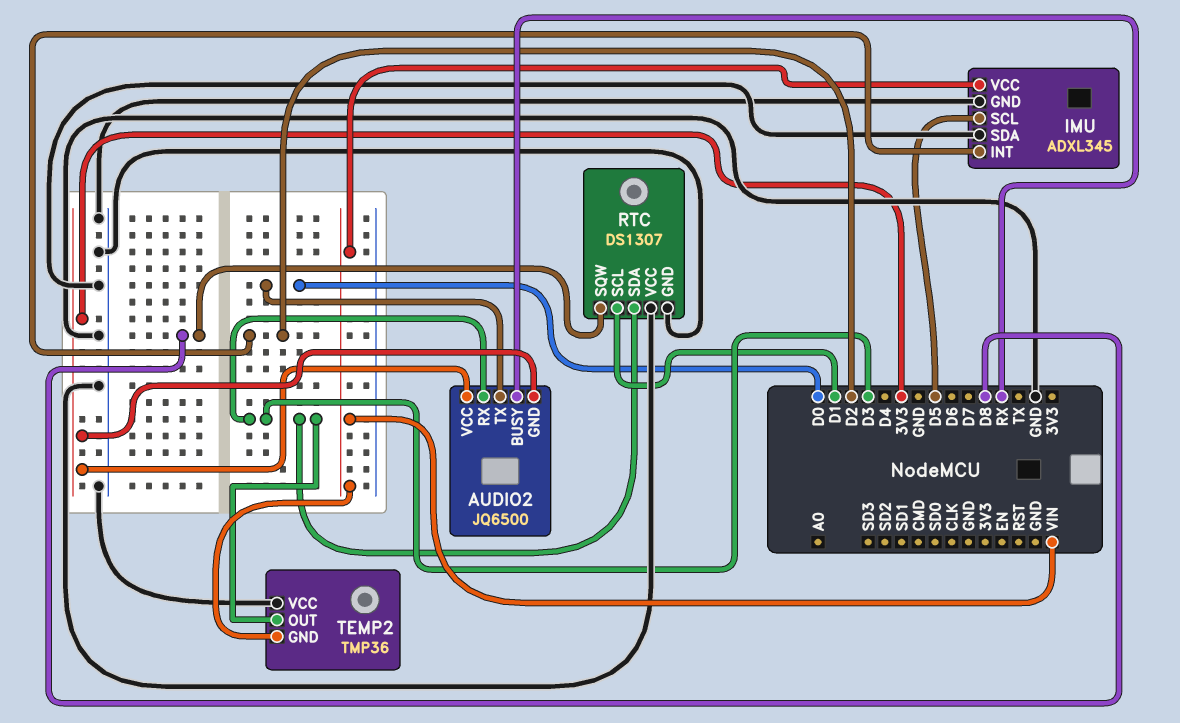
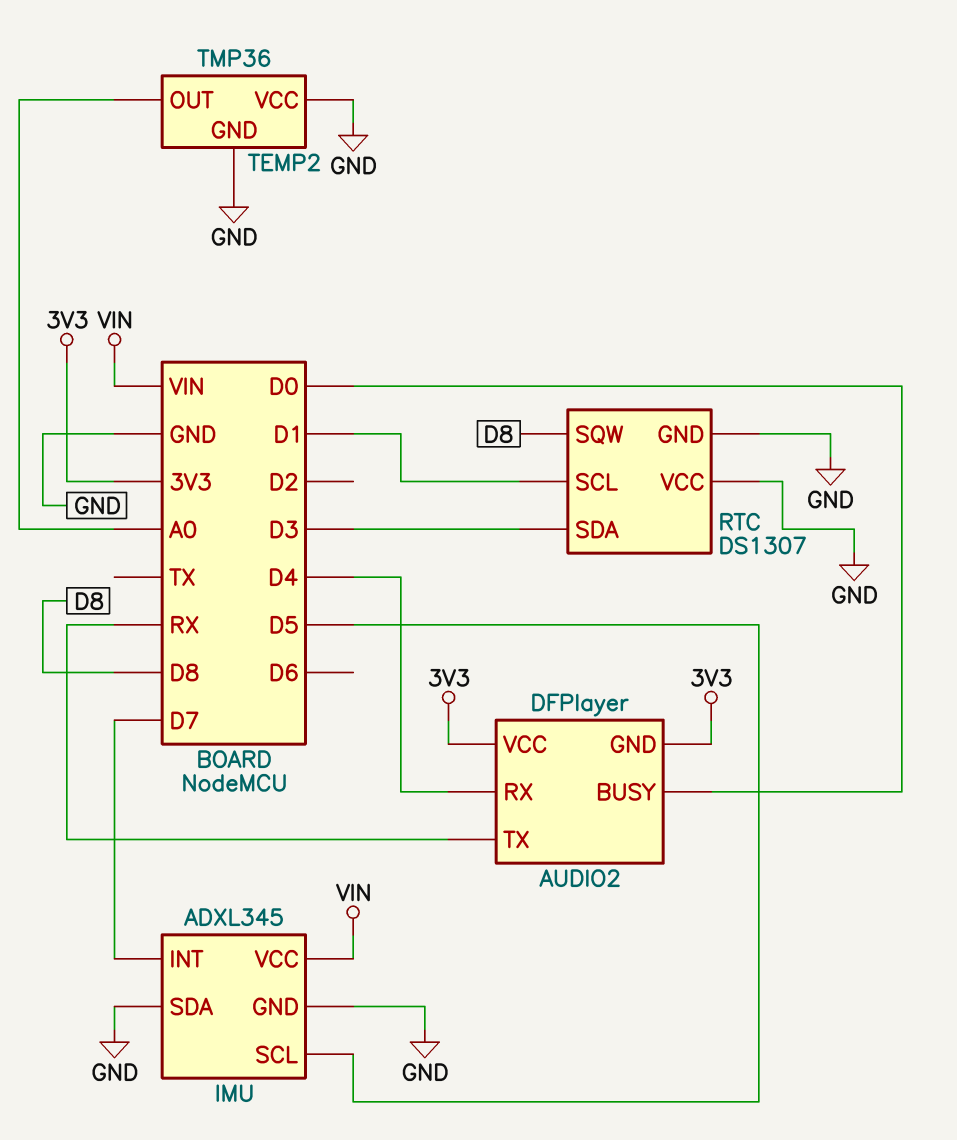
AUDIO2: JQ6500 -> DFPlayer
AUDIO2 pin BUSY: RX -> D0
AUDIO2 pin RX: D3 -> D4
AUDIO2 pin TX: D0 -> RX
IMU pin INT: D2 -> D7
TEMP2 pin GND: VIN -> GND
TEMP2 pin OUT: D3 -> A0

